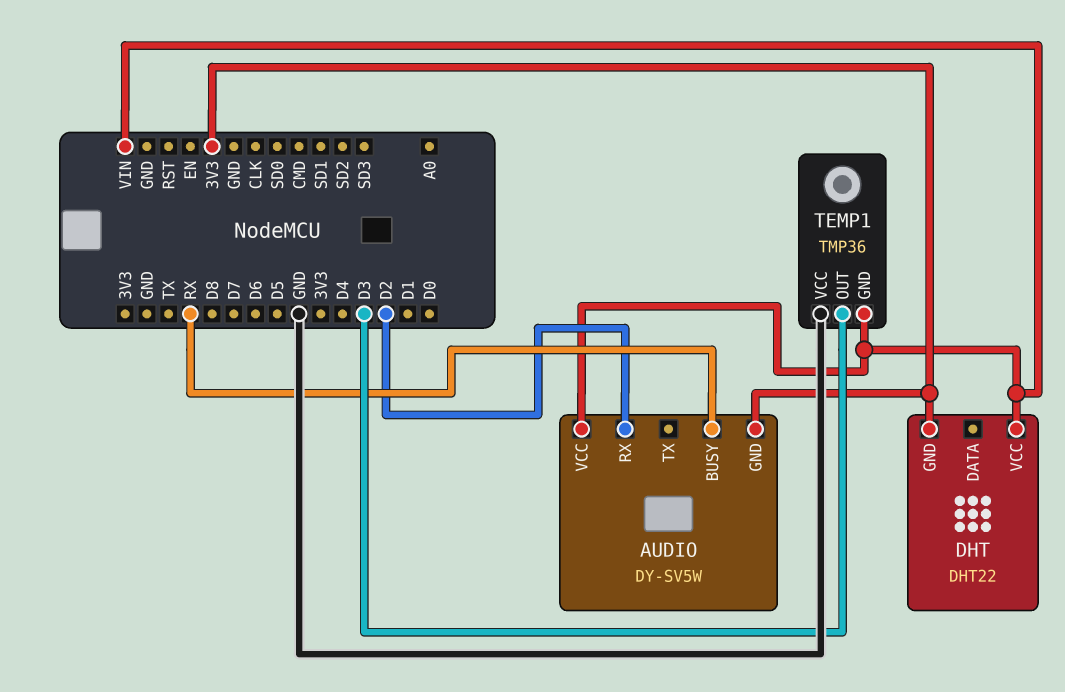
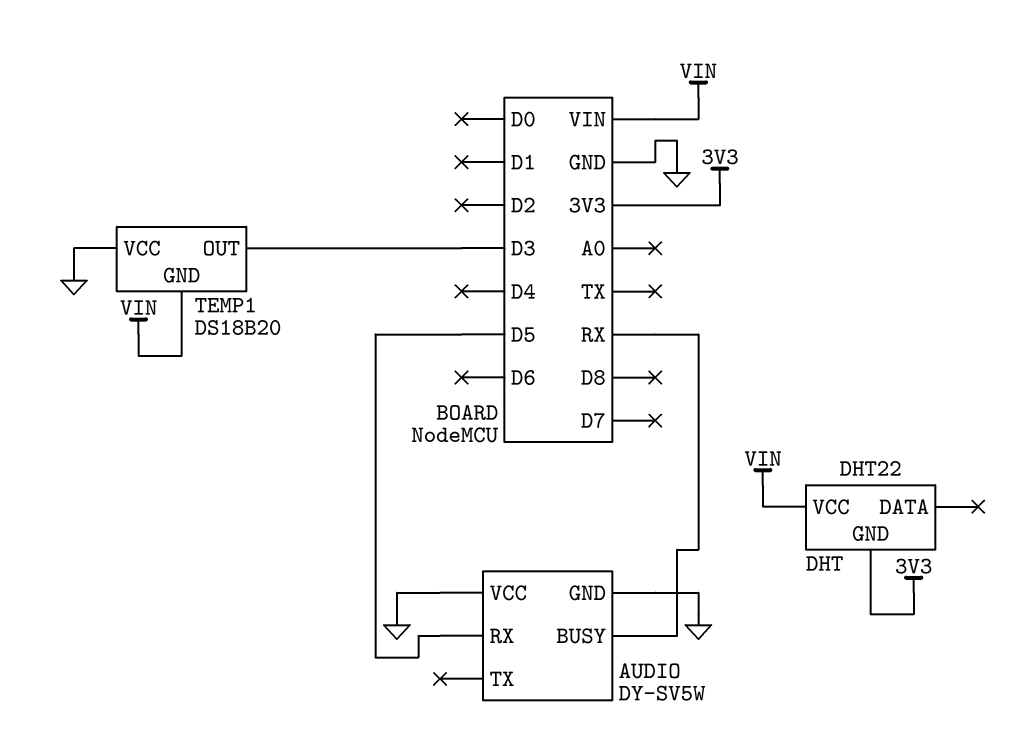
AUDIO pin GND: 3V3 -> GND
AUDIO pin RX: D2 -> D5
AUDIO pin VCC: VIN -> GND
TEMP1: TMP36 -> DS18B20

